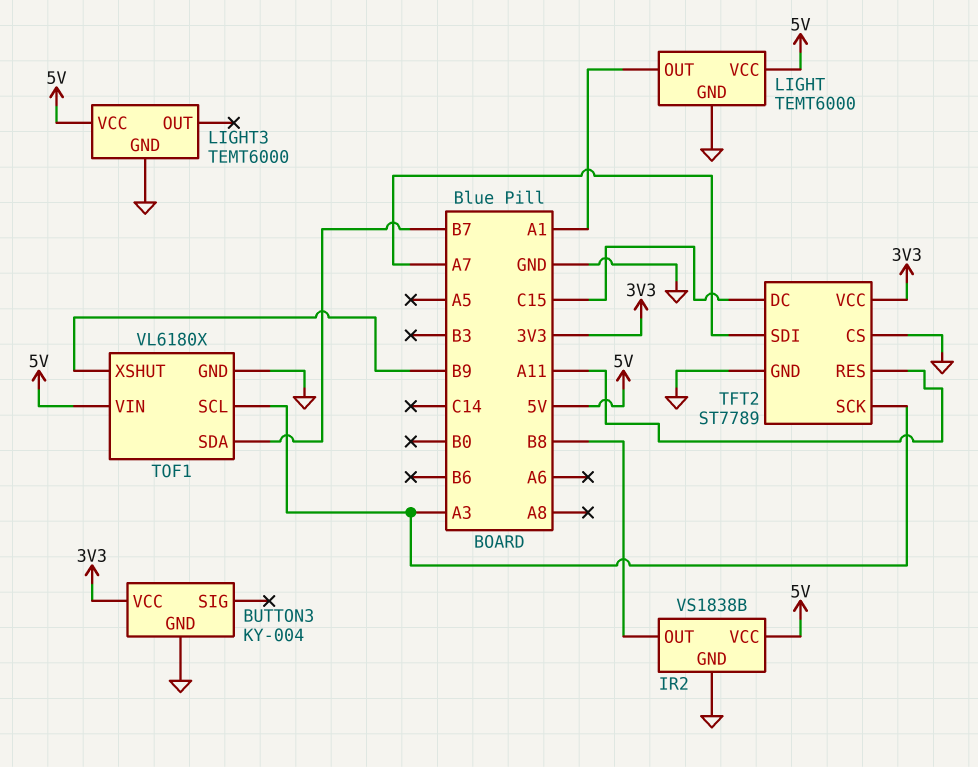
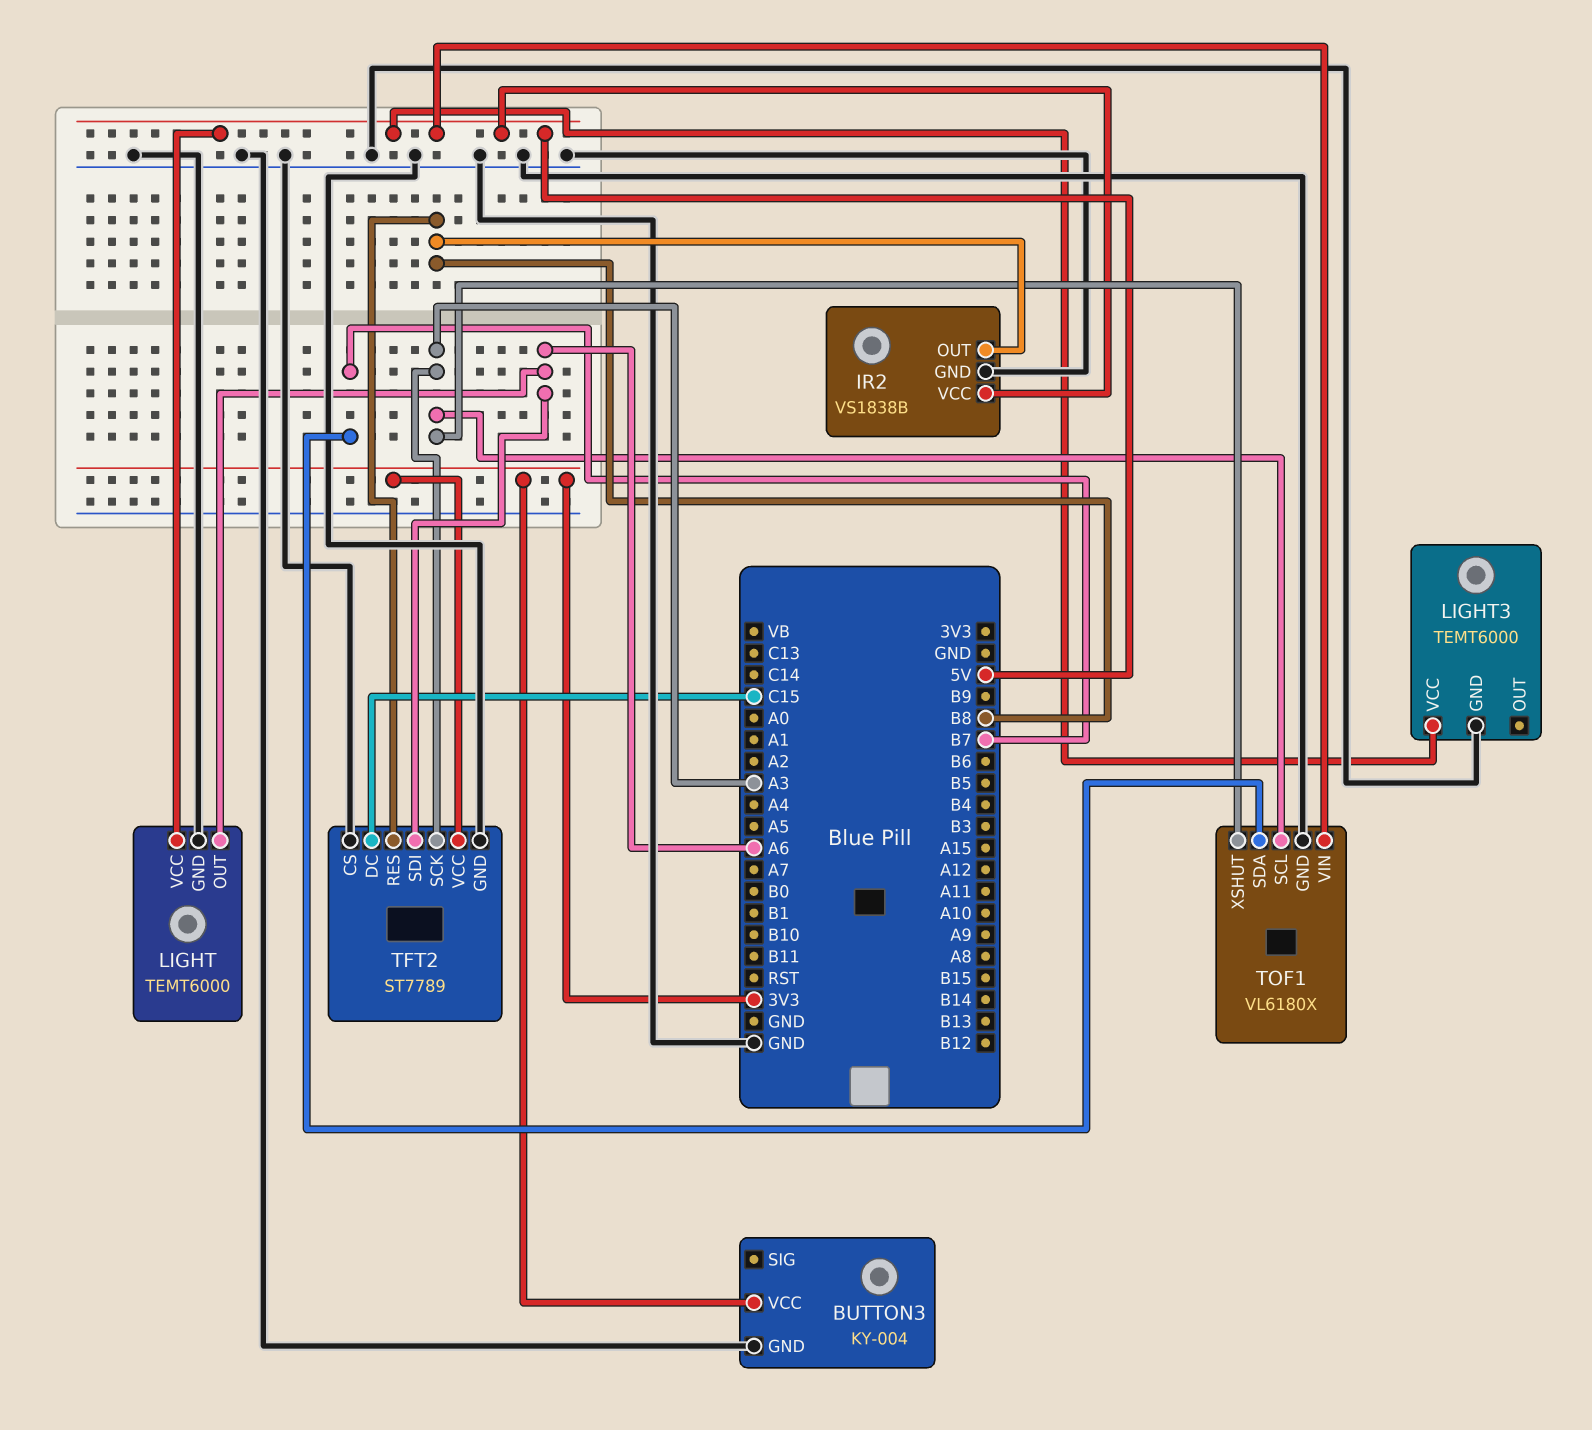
LIGHT pin OUT: A1 -> A6
TFT2 pin RES: A11 -> B8
TFT2 pin SDI: A7 -> A6
TOF1 pin XSHUT: B9 -> A3

